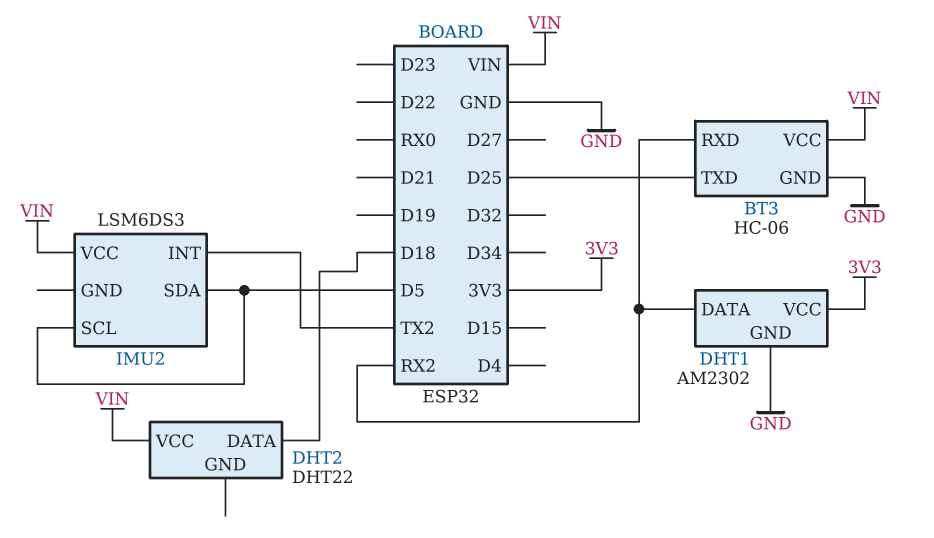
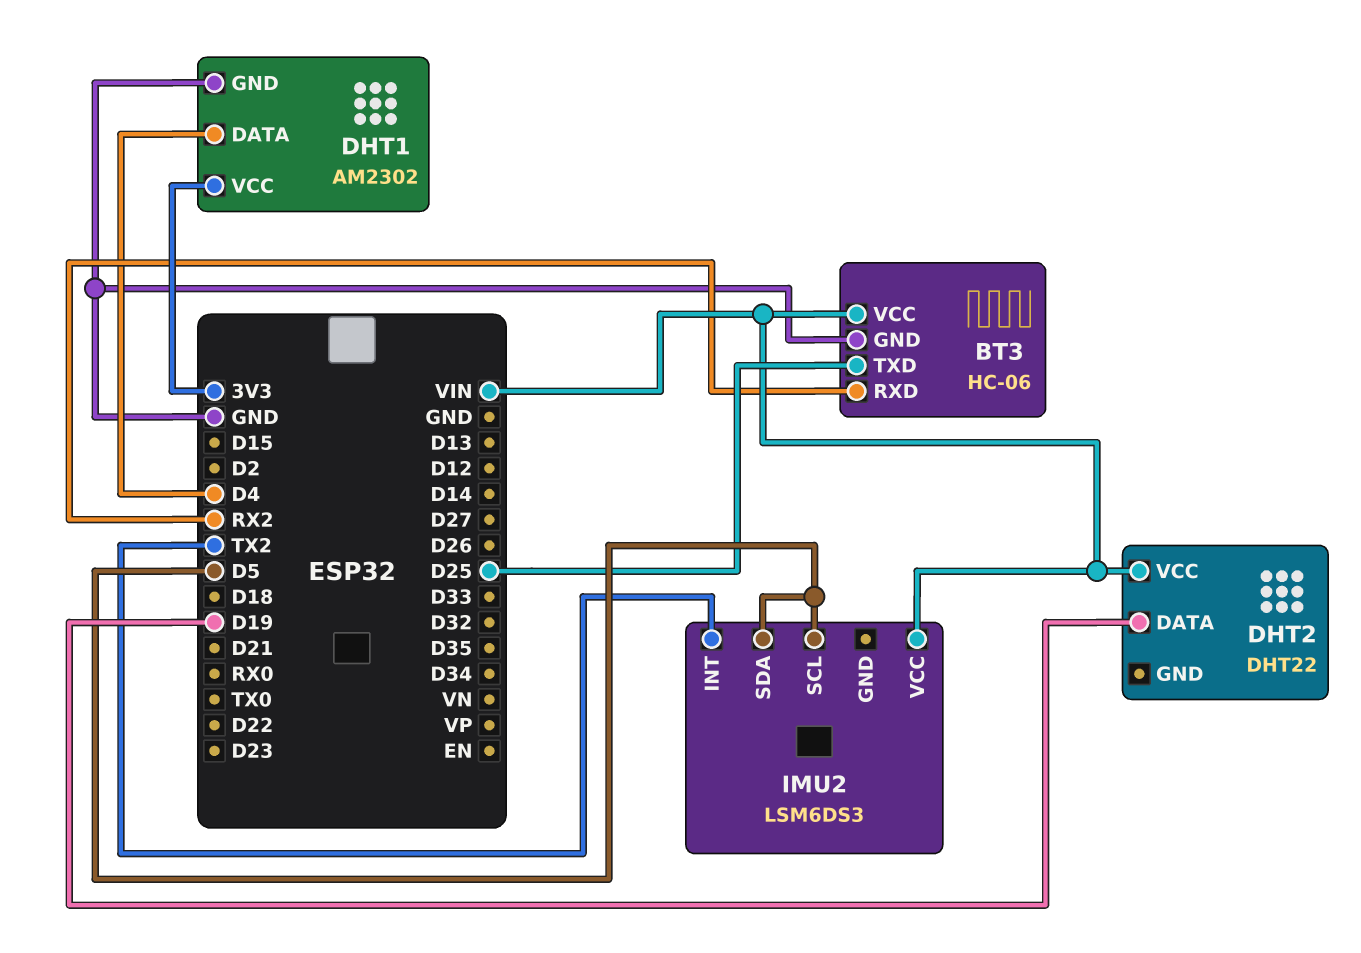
DHT1 pin DATA: RX2 -> D4
DHT2 pin DATA: D18 -> D19

